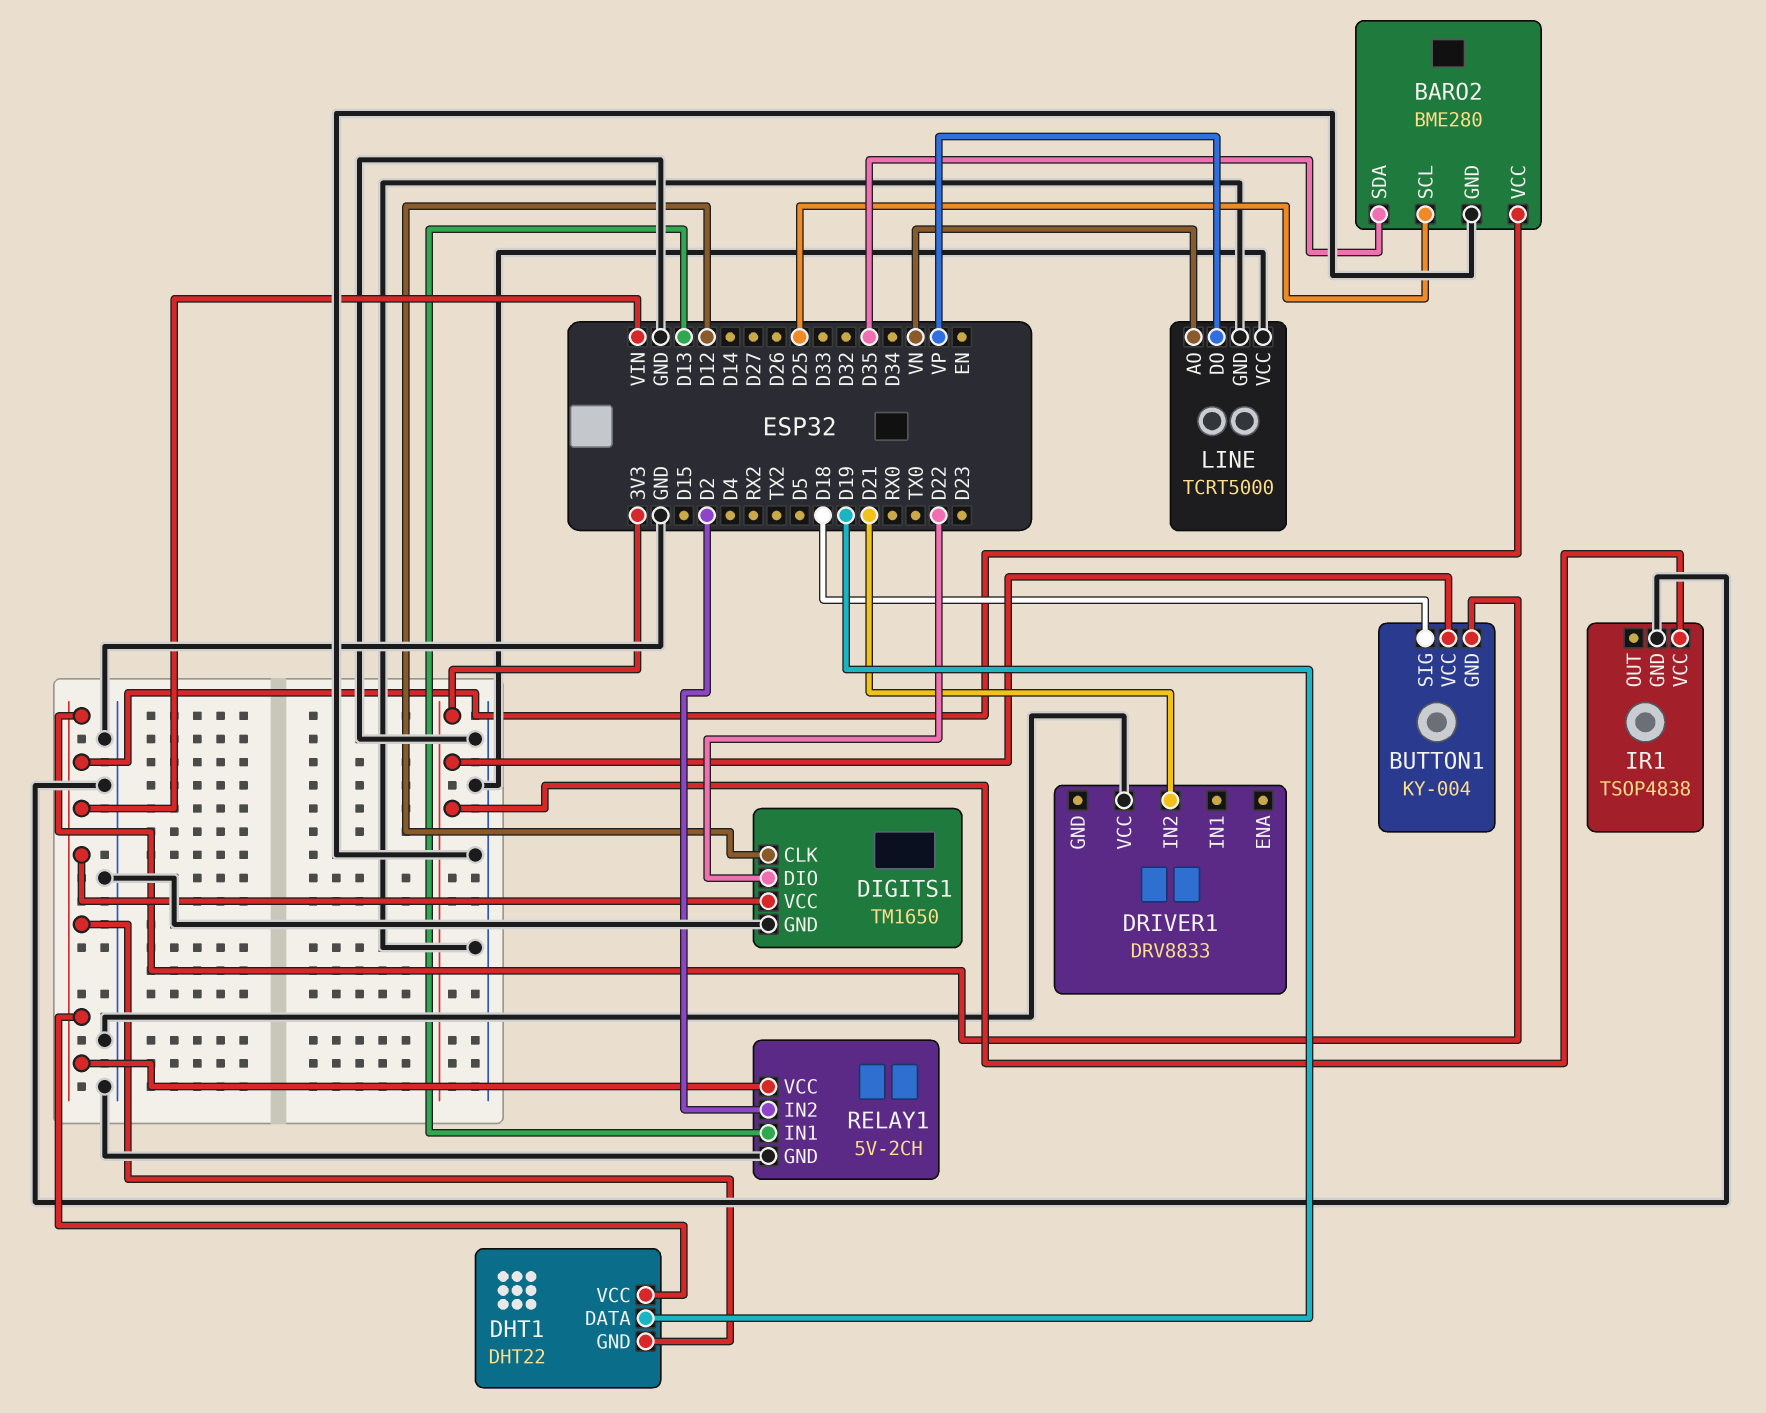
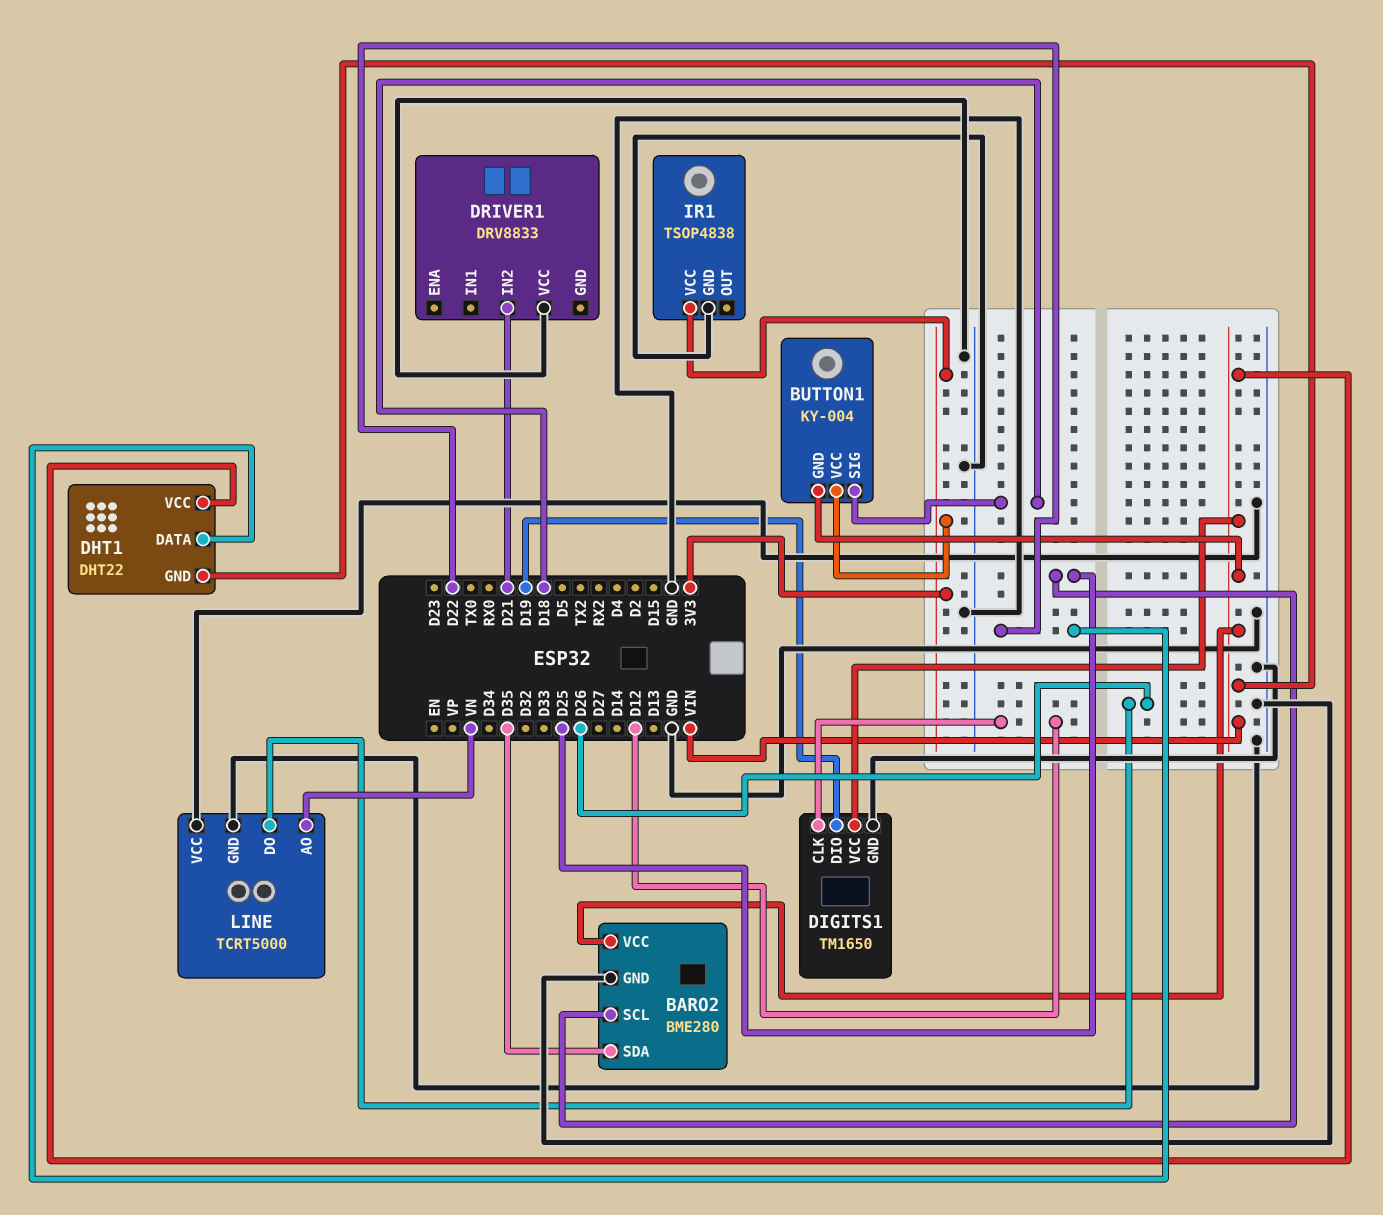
DHT1 pin DATA: D19 -> D22
DIGITS1 pin DIO: D22 -> D19
LINE pin DO: VP -> D26
RELAY1: 5V-2CH -> none
RELAY1 pin GND: GND -> none
RELAY1 pin IN1: D13 -> none
RELAY1 pin IN2: D2 -> none
RELAY1 pin VCC: VIN -> none

